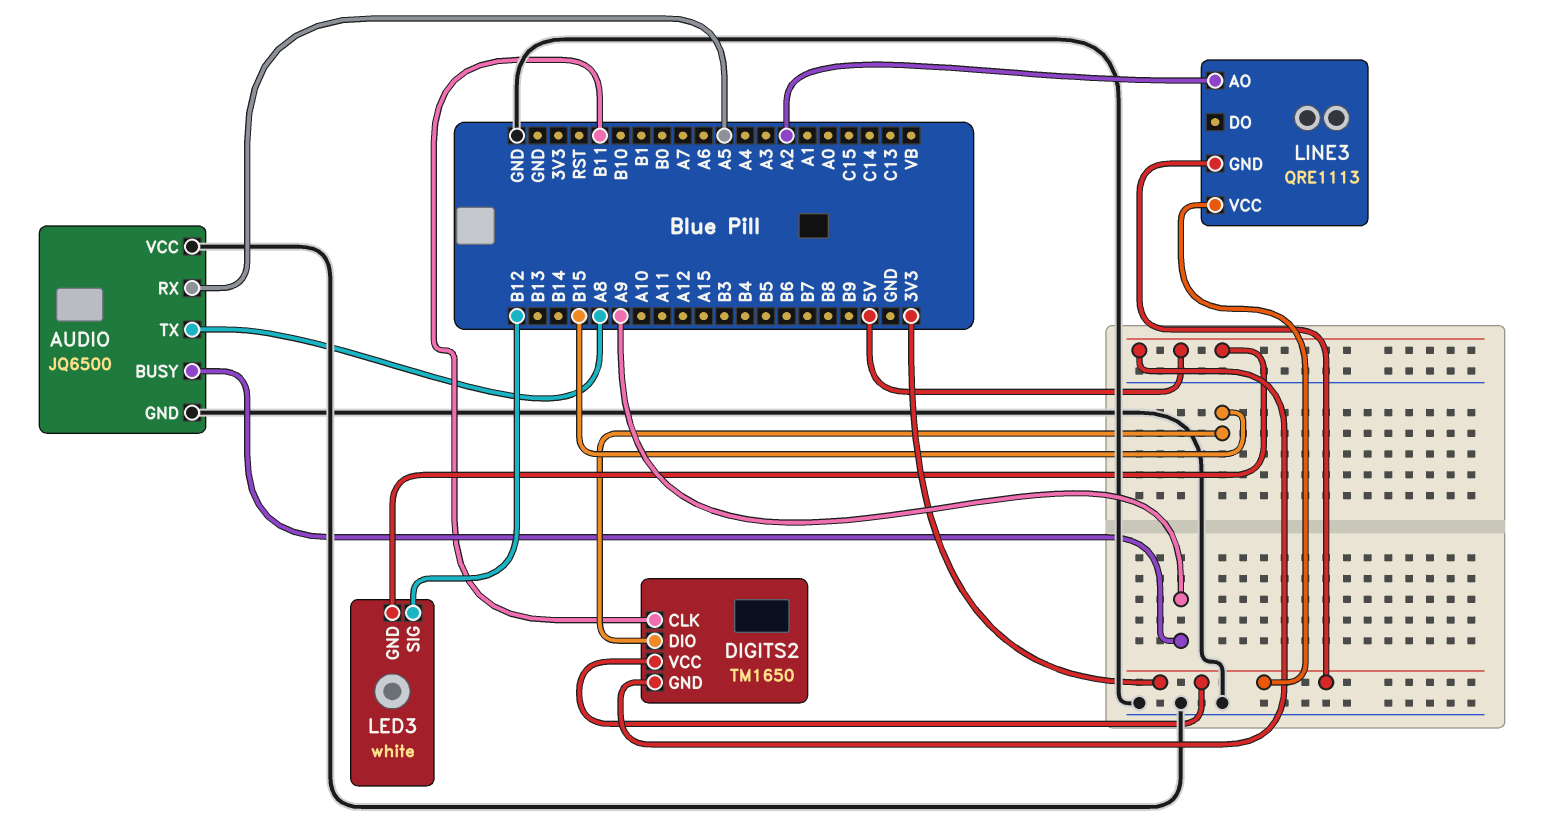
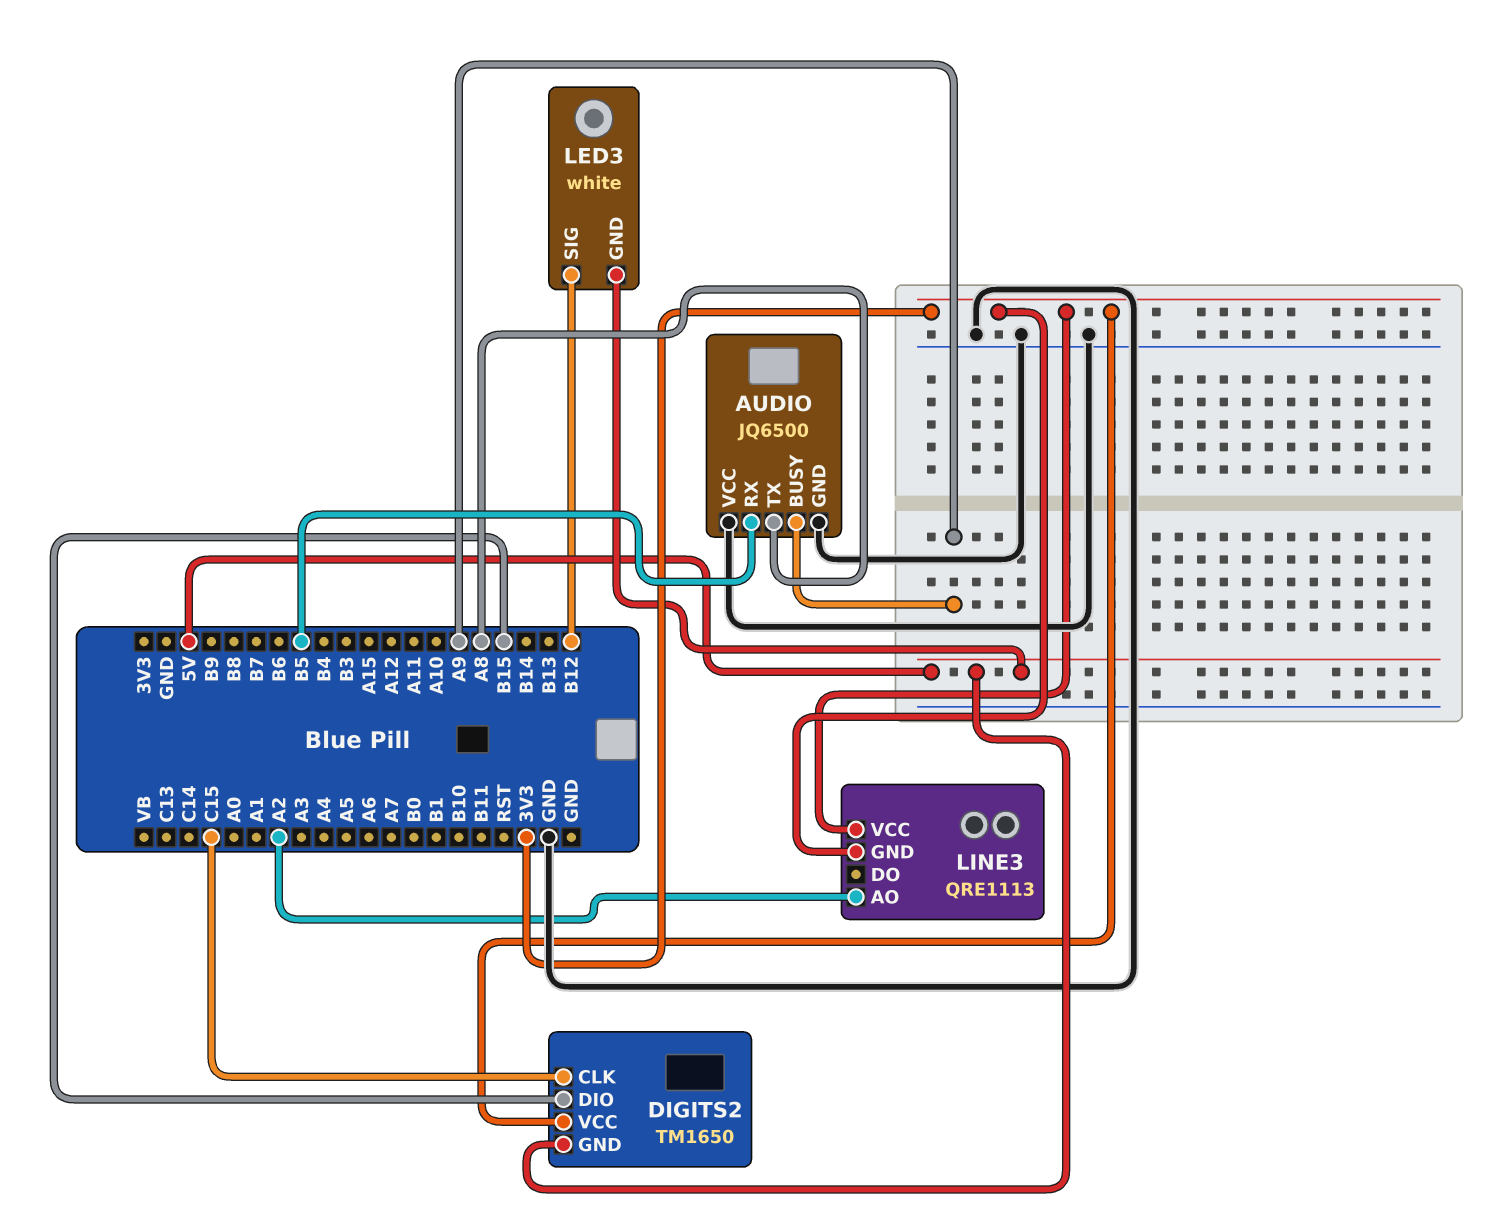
AUDIO pin RX: A5 -> B5
DIGITS2 pin CLK: B11 -> C15

